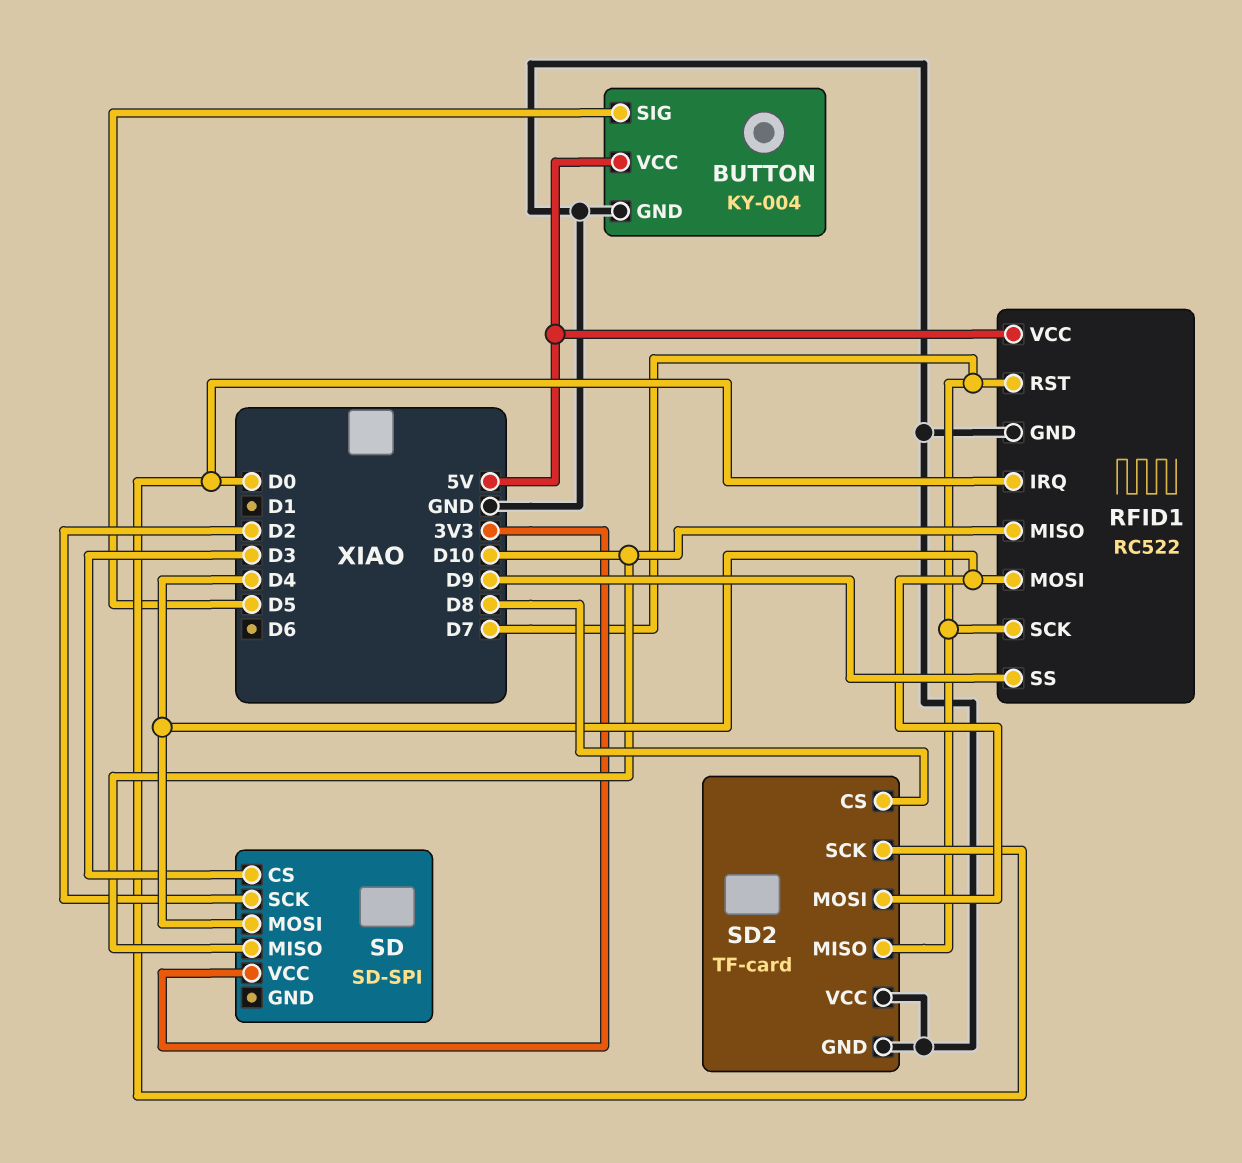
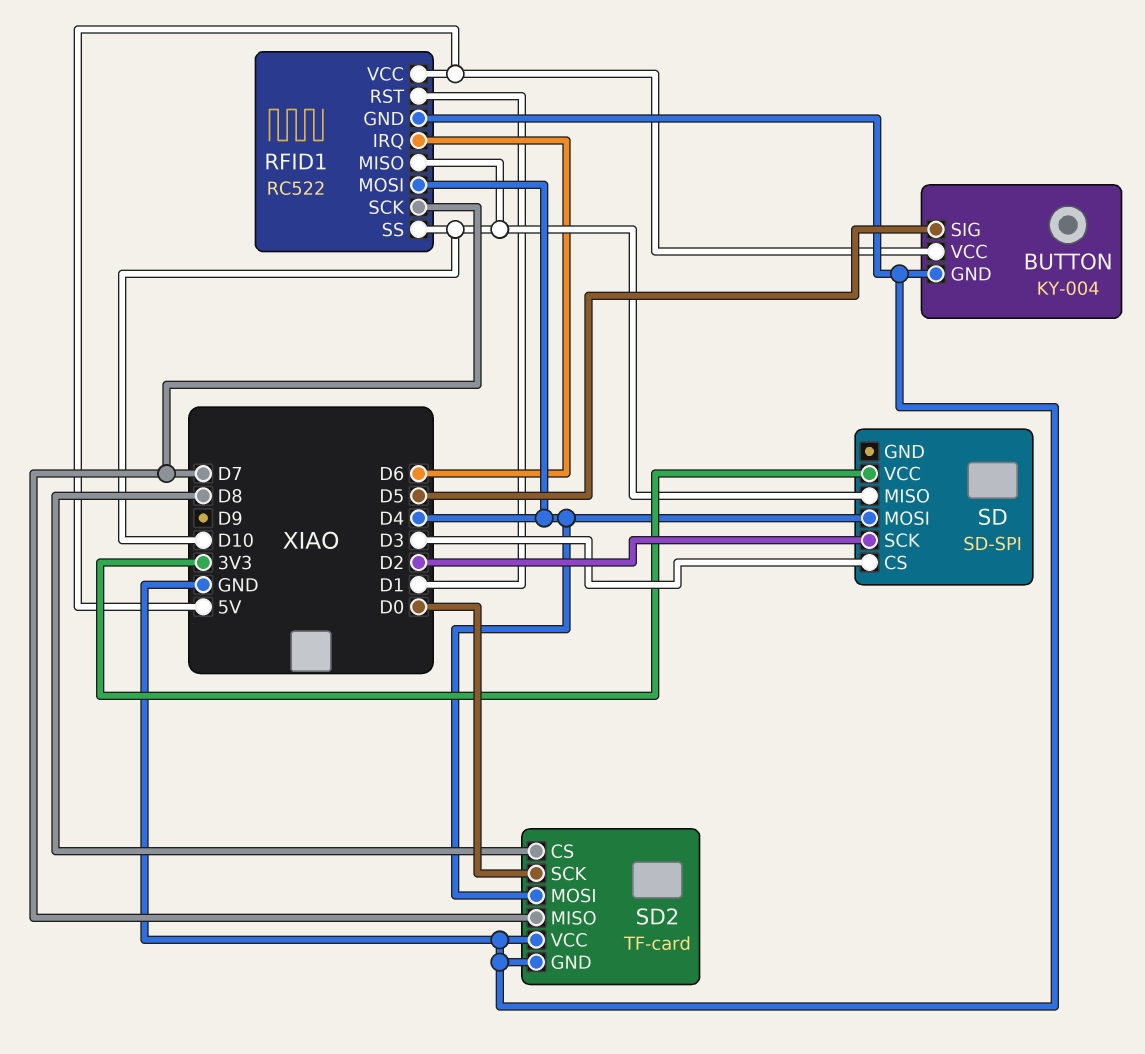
RFID1 pin IRQ: D0 -> D6
RFID1 pin RST: D7 -> D1
RFID1 pin SS: D9 -> D10

